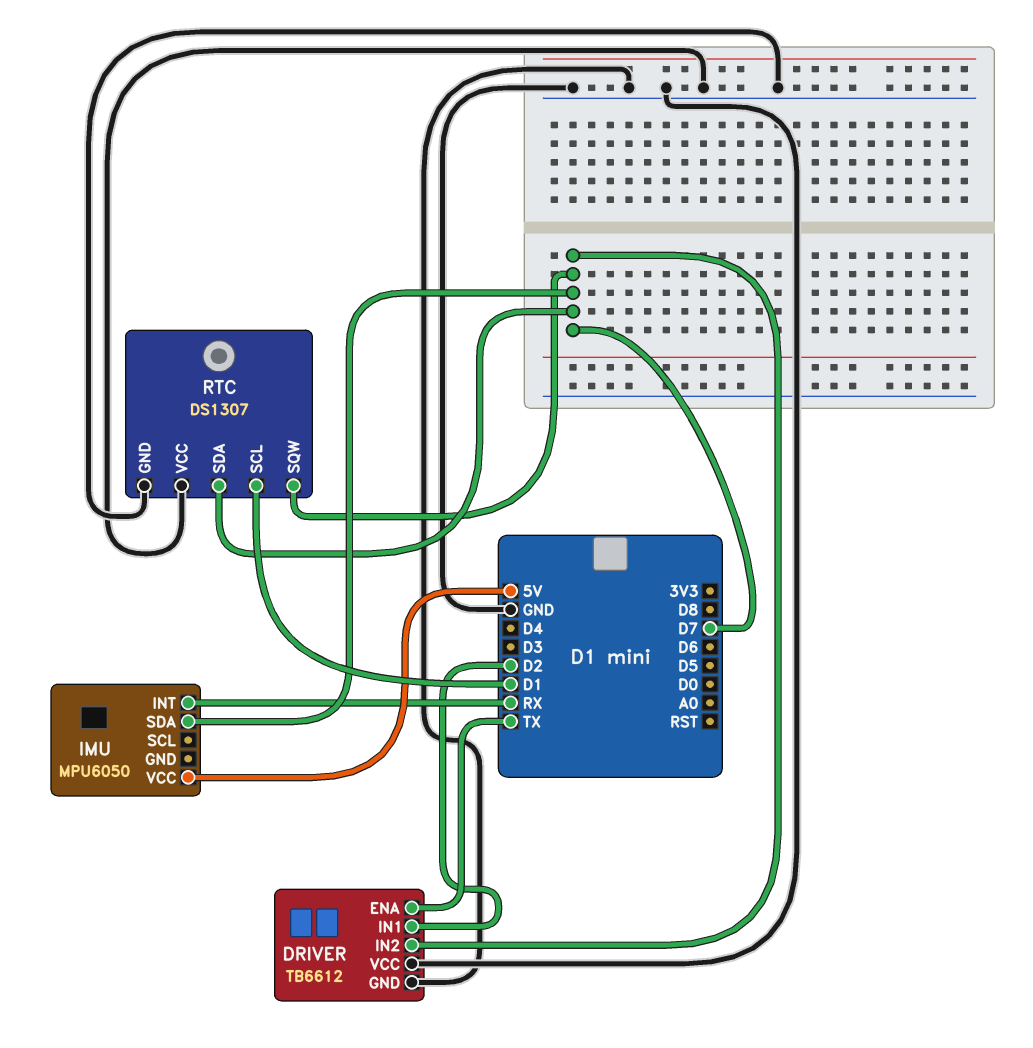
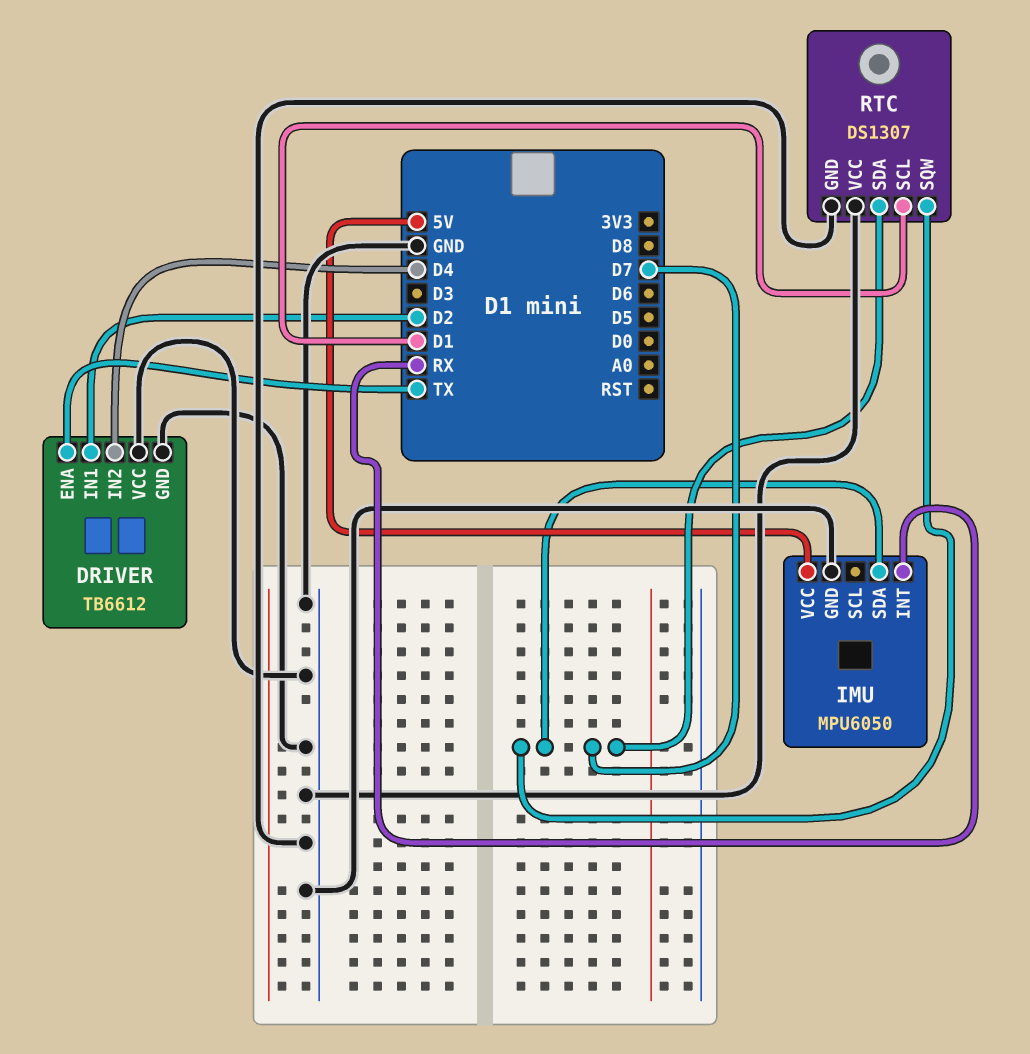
DRIVER pin IN2: D7 -> D4
IMU pin GND: none -> GND

